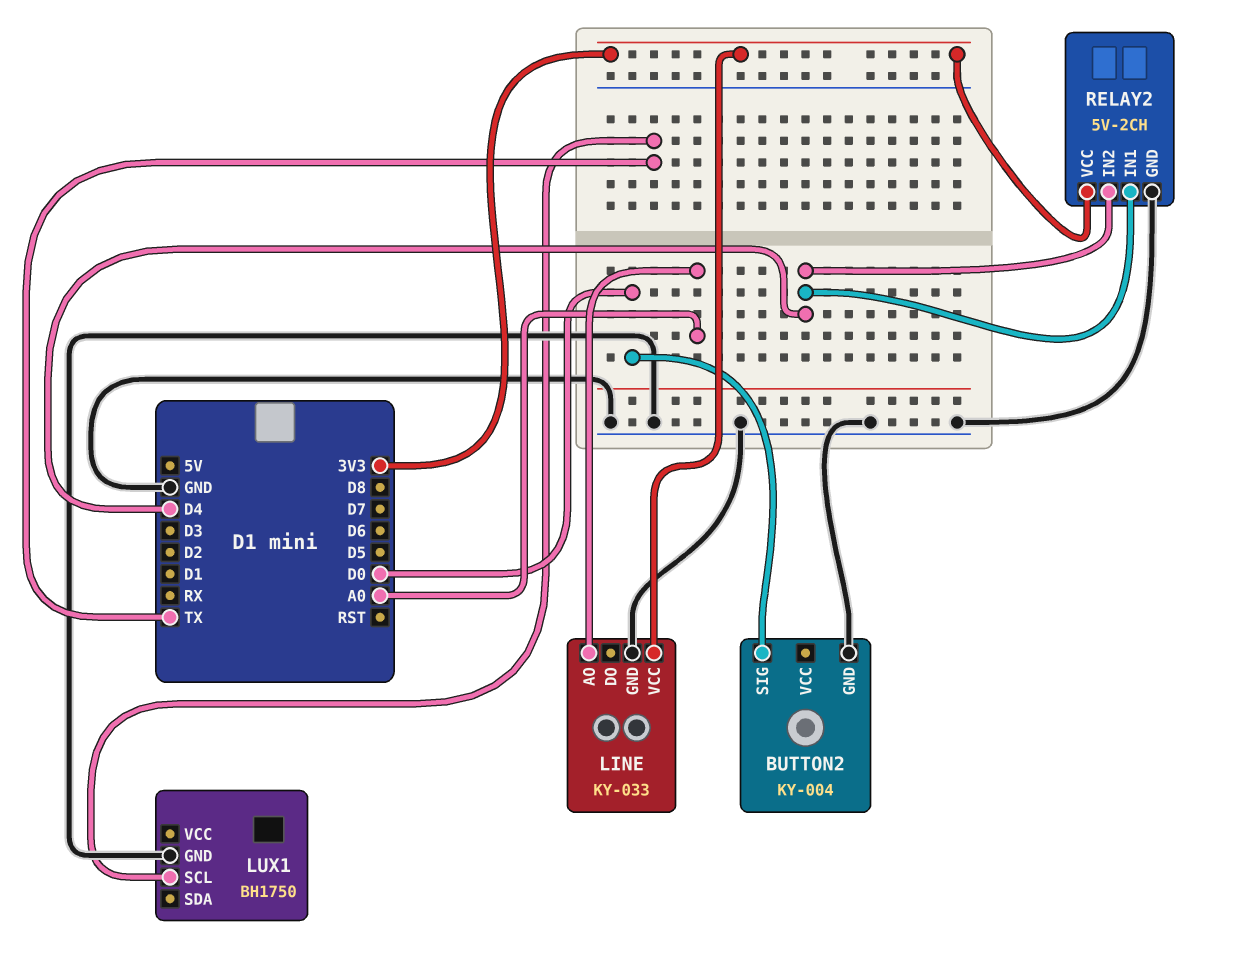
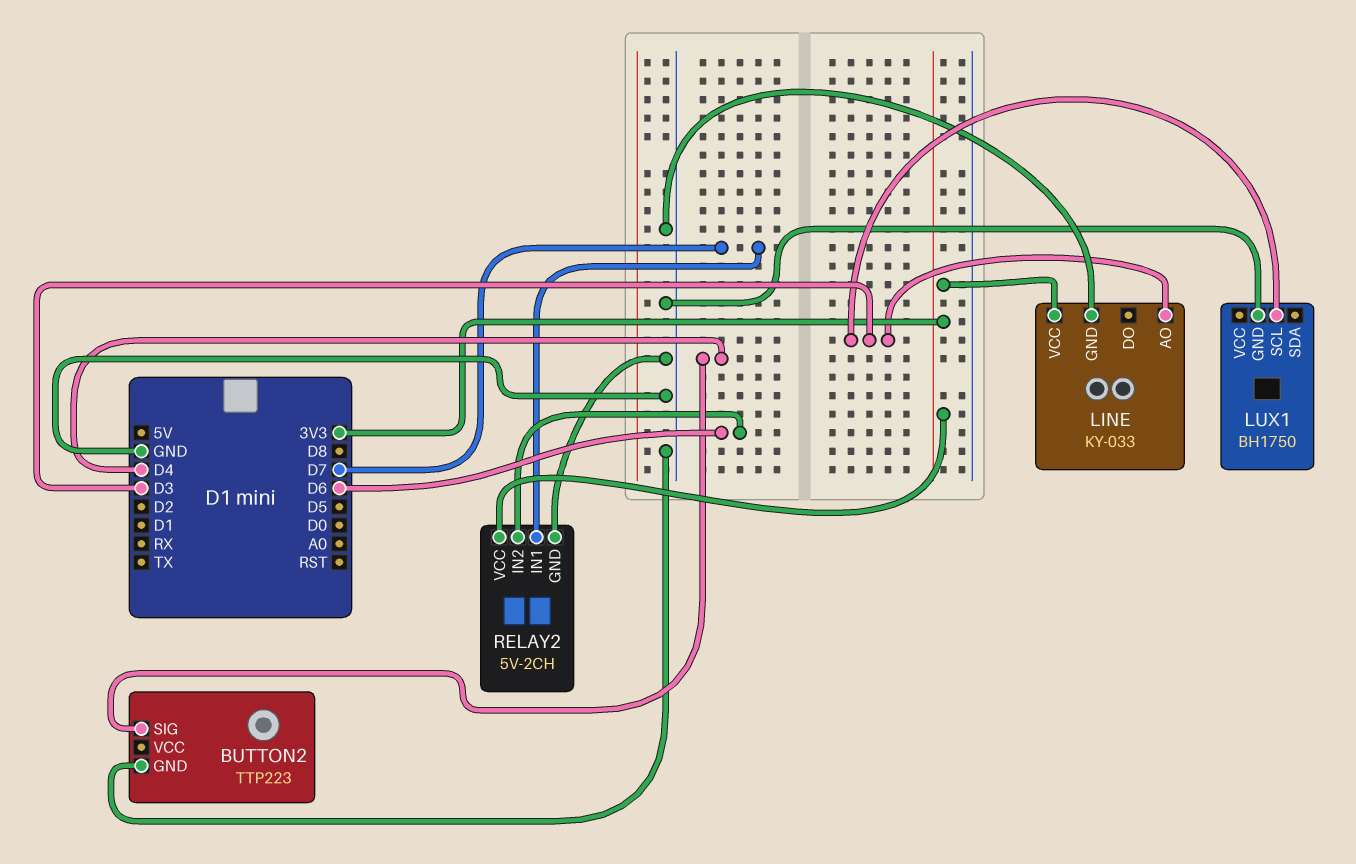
BUTTON2: KY-004 -> TTP223
BUTTON2 pin SIG: D0 -> D4
LINE pin AO: A0 -> D3
LUX1 pin SCL: TX -> D3
RELAY2 pin IN1: D4 -> D7
RELAY2 pin IN2: D4 -> D6

